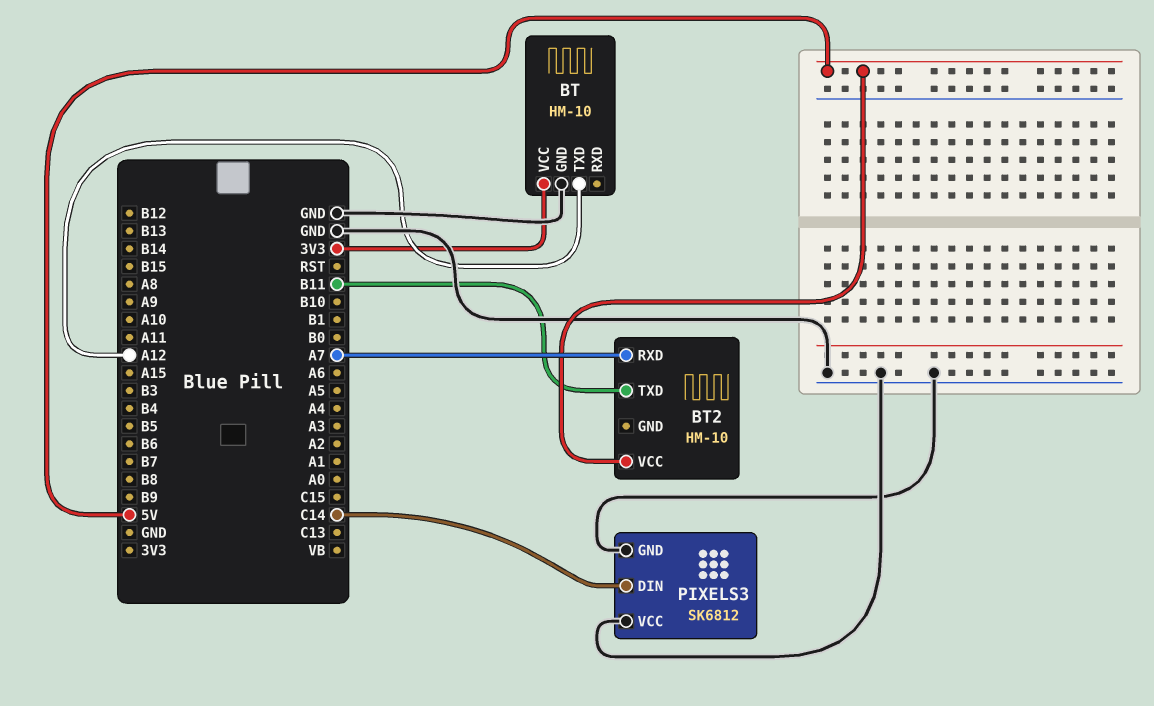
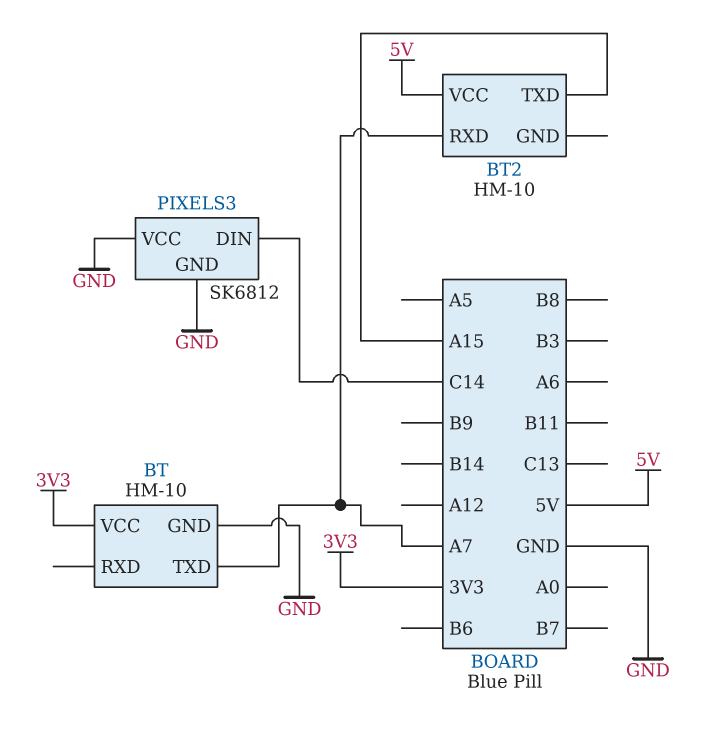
BT pin TXD: A12 -> A7
BT2 pin TXD: B11 -> A15

